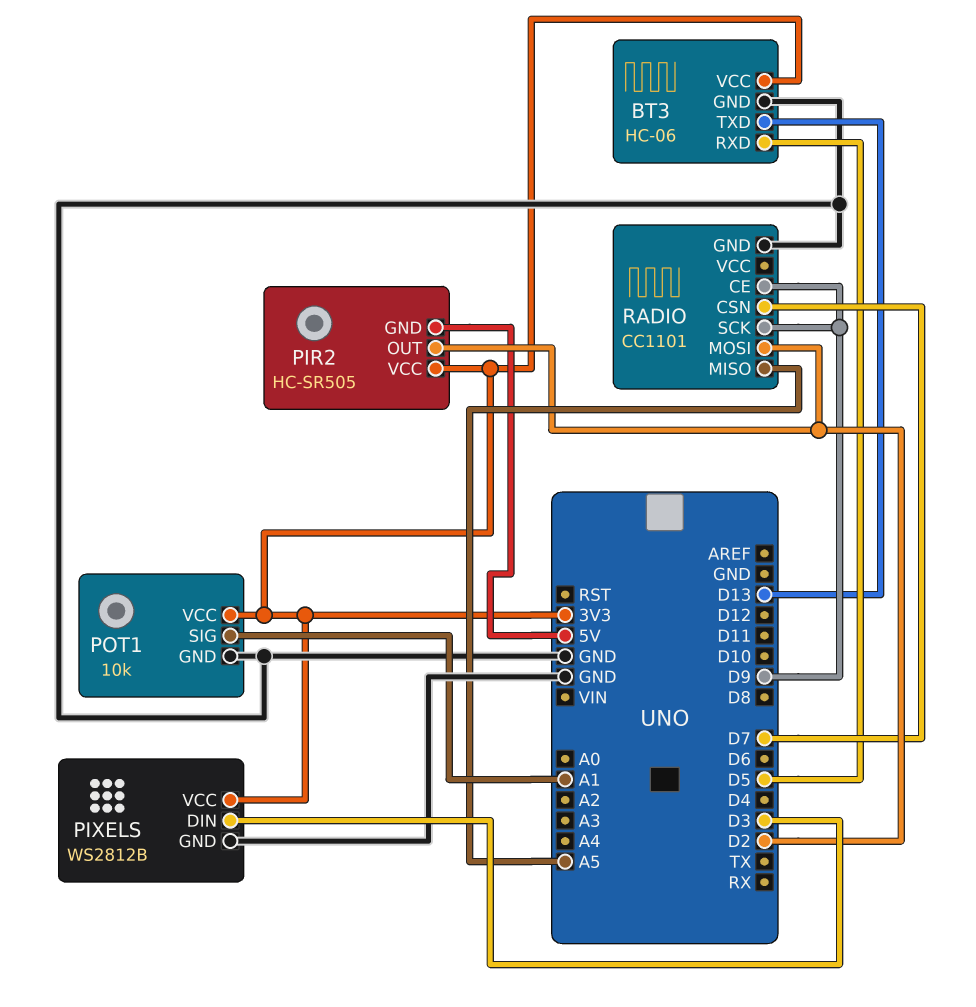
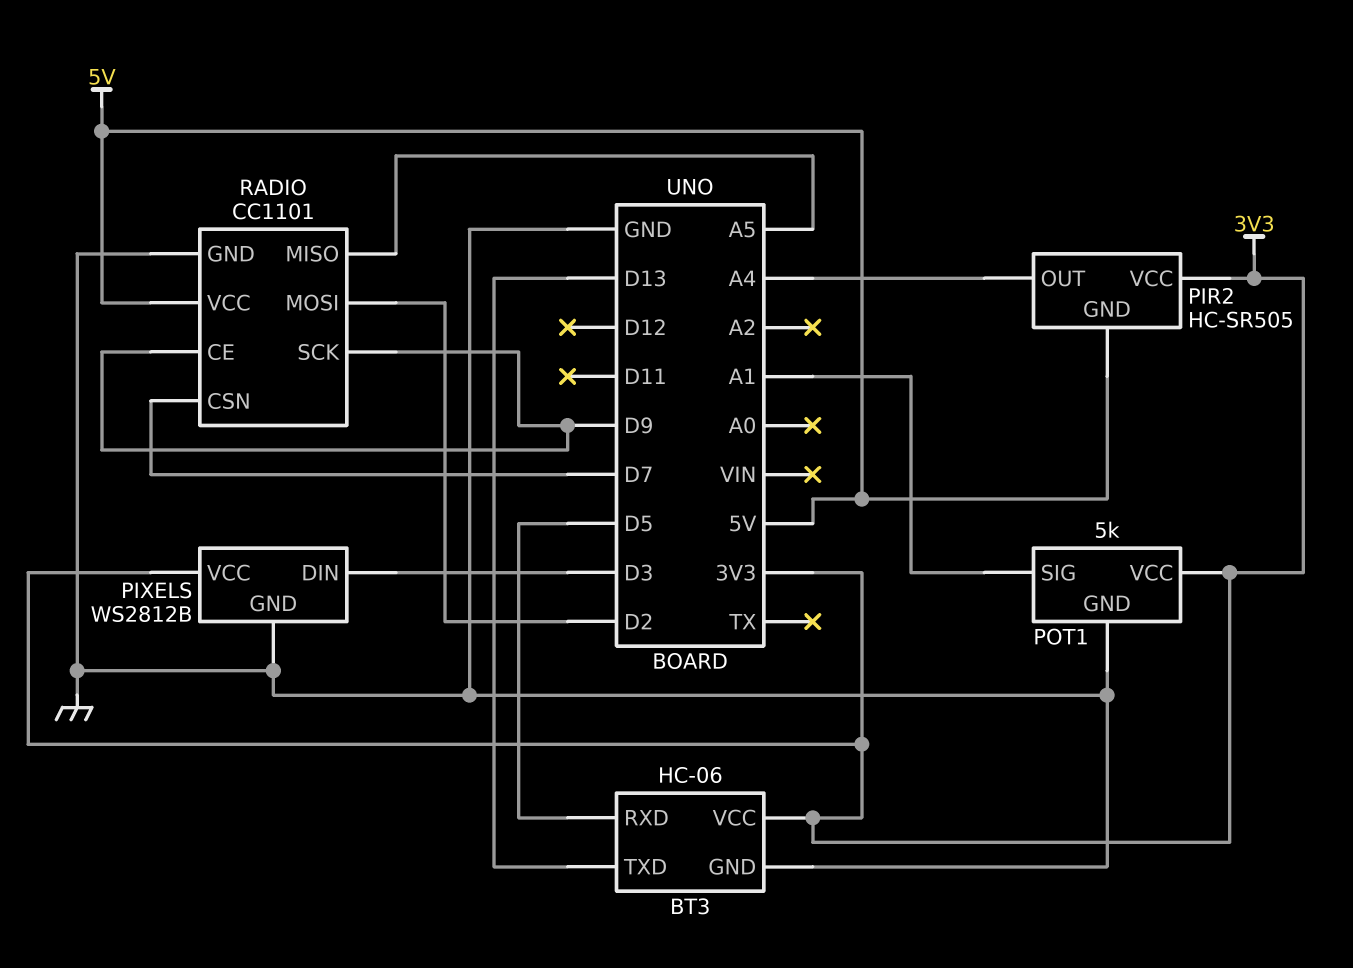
PIR2 pin OUT: D2 -> A4
POT1: 10k -> 5k
RADIO pin VCC: none -> 5V

